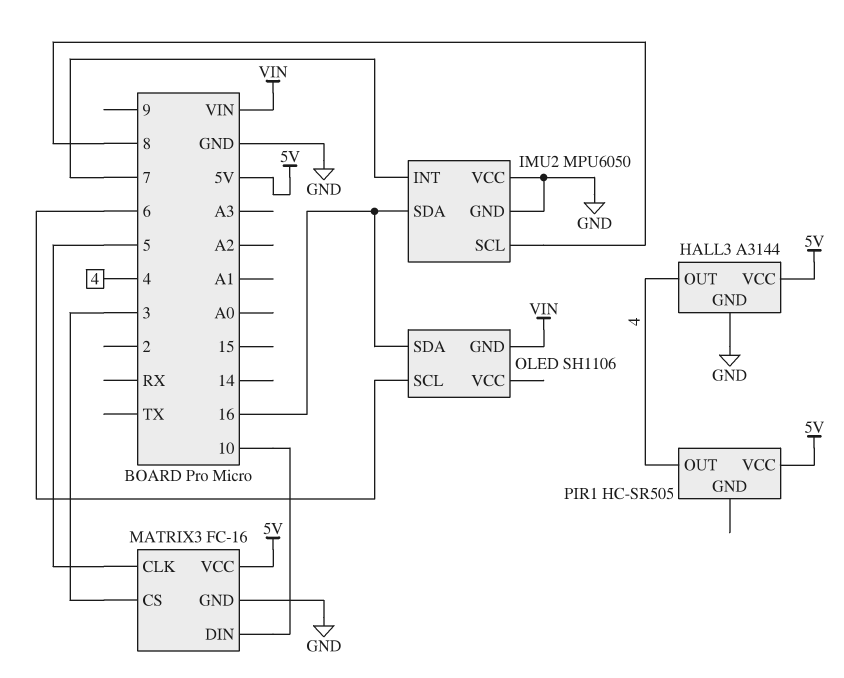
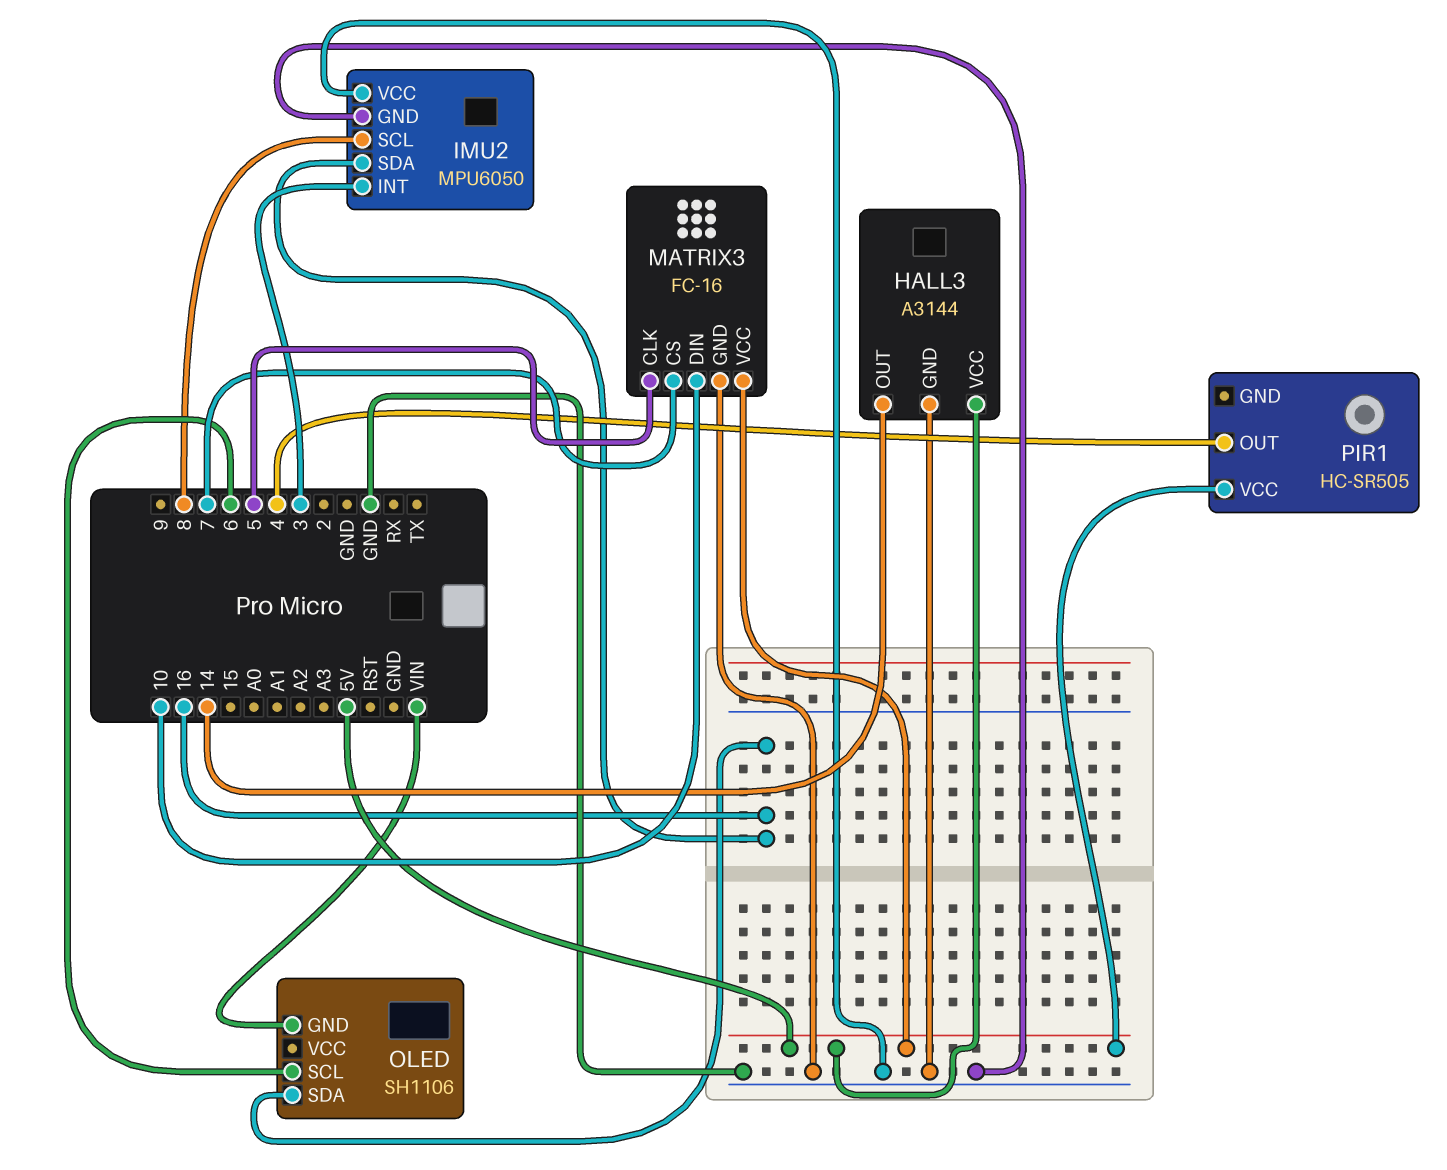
HALL3 pin OUT: 4 -> 14
IMU2 pin INT: 7 -> 3
MATRIX3 pin CS: 3 -> 7

